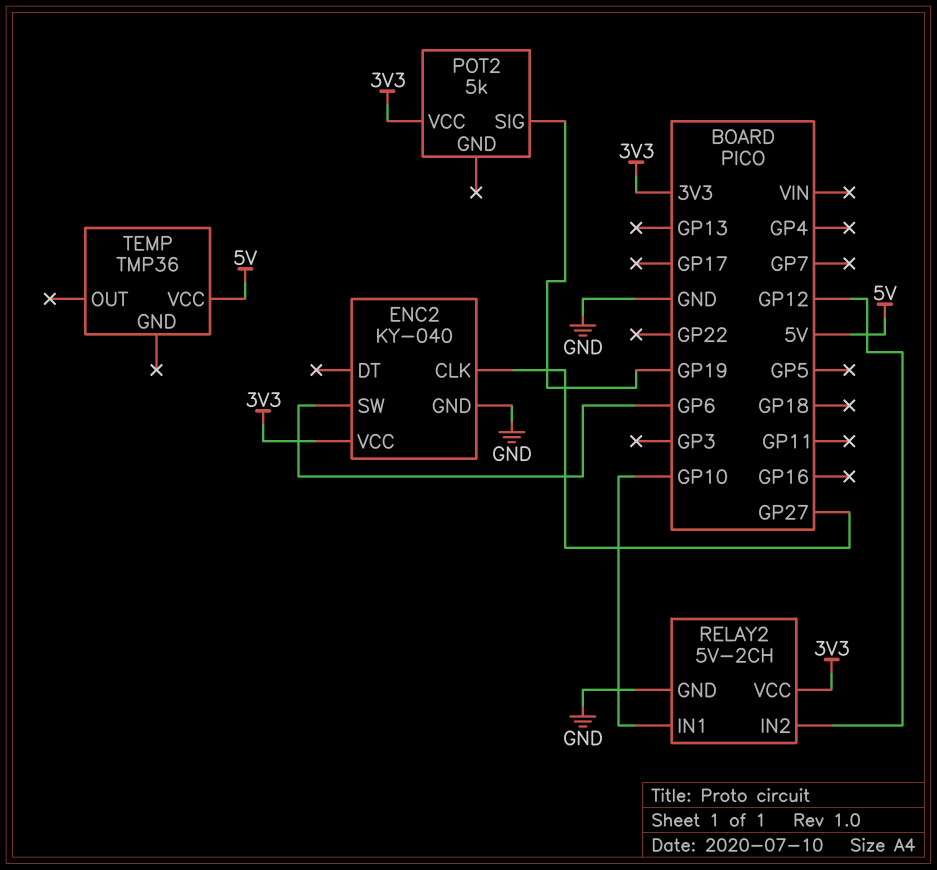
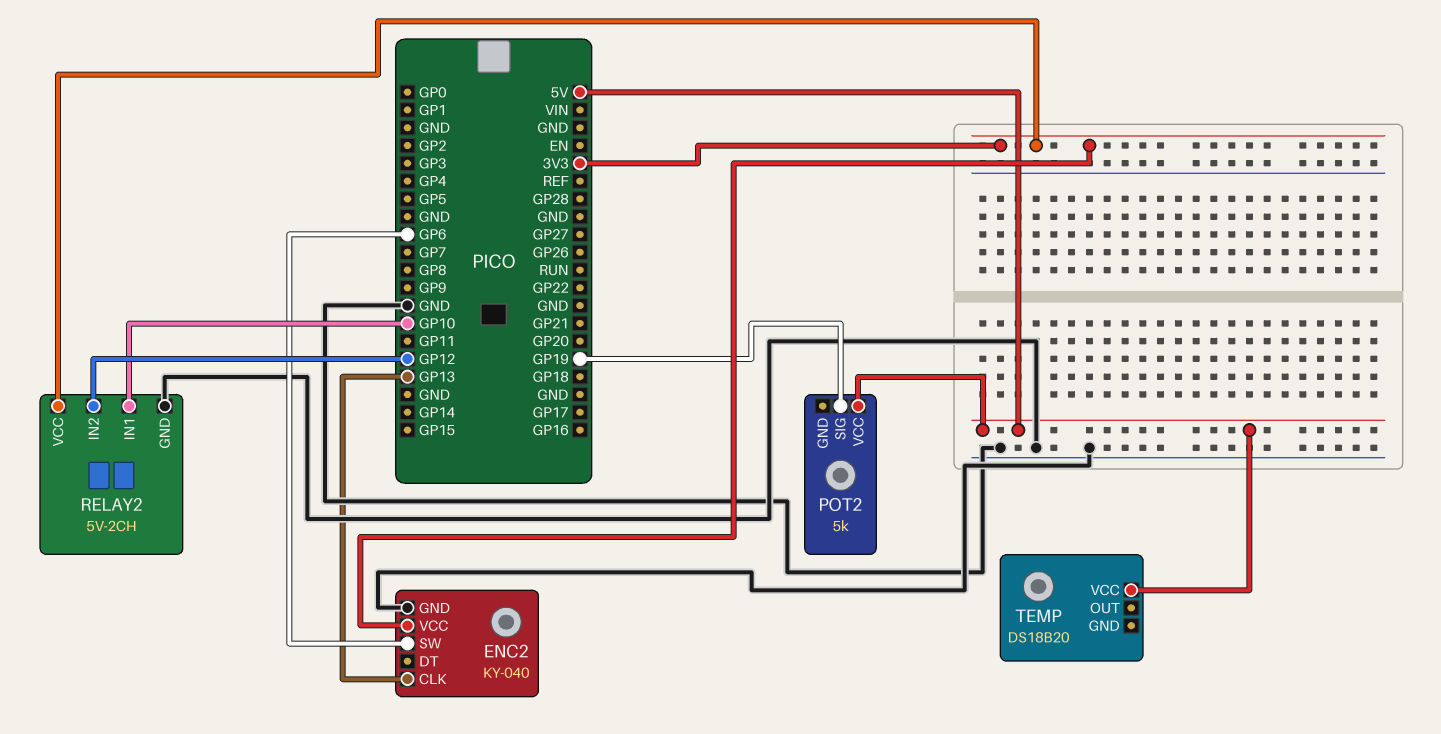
ENC2 pin CLK: GP27 -> GP13
POT2 pin VCC: 3V3 -> 5V
TEMP: TMP36 -> DS18B20

